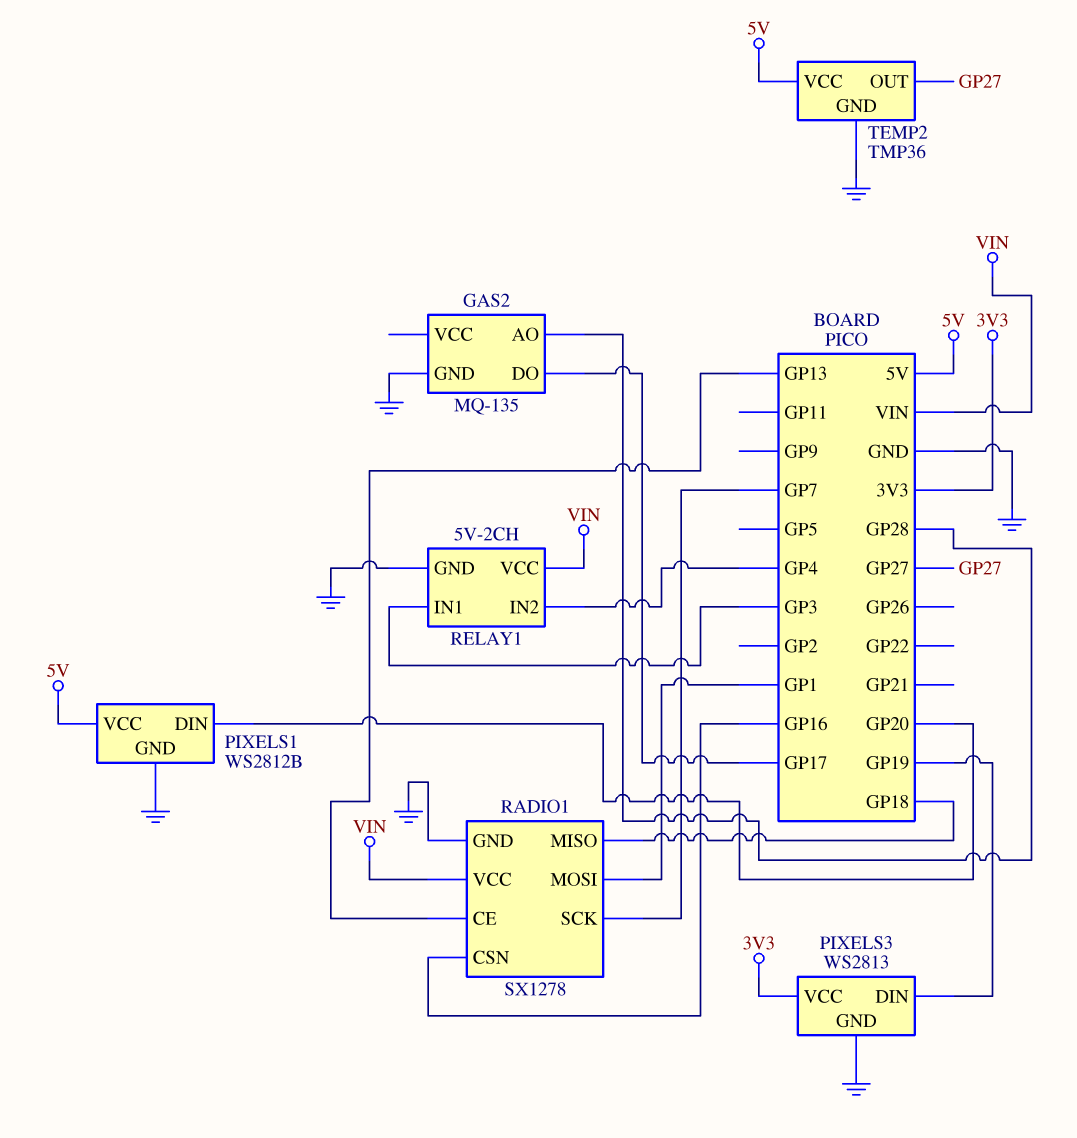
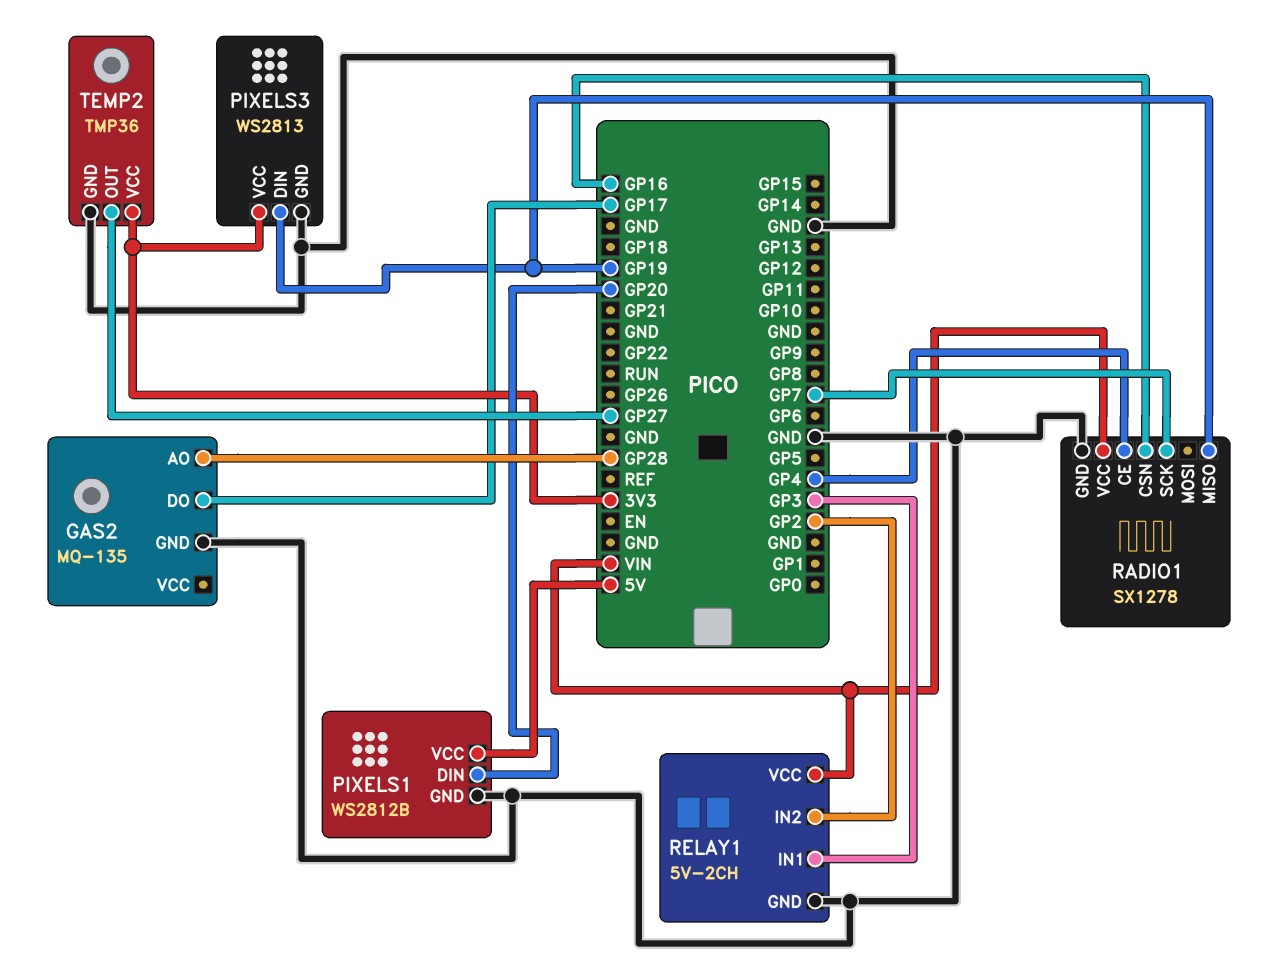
RADIO1 pin CE: GP13 -> GP4
RADIO1 pin MISO: GP18 -> GP19
RADIO1 pin MOSI: GP1 -> none
RELAY1 pin IN2: GP4 -> GP2
TEMP2 pin VCC: 5V -> 3V3

